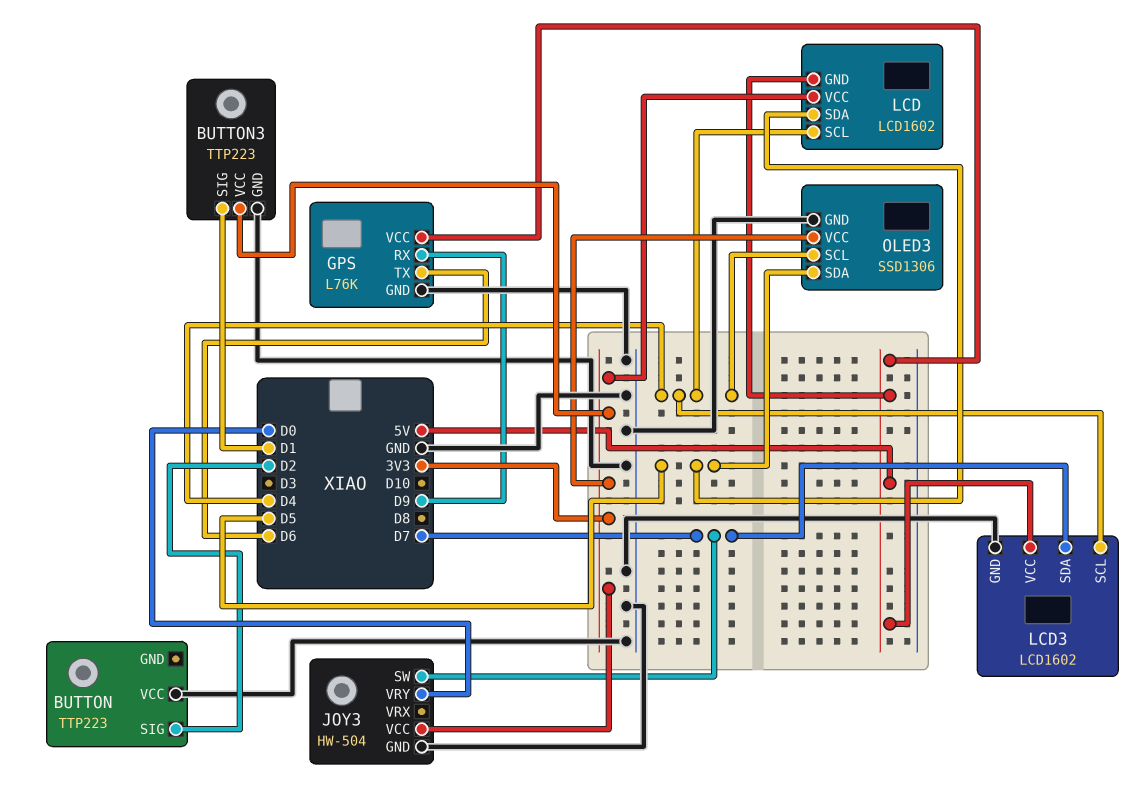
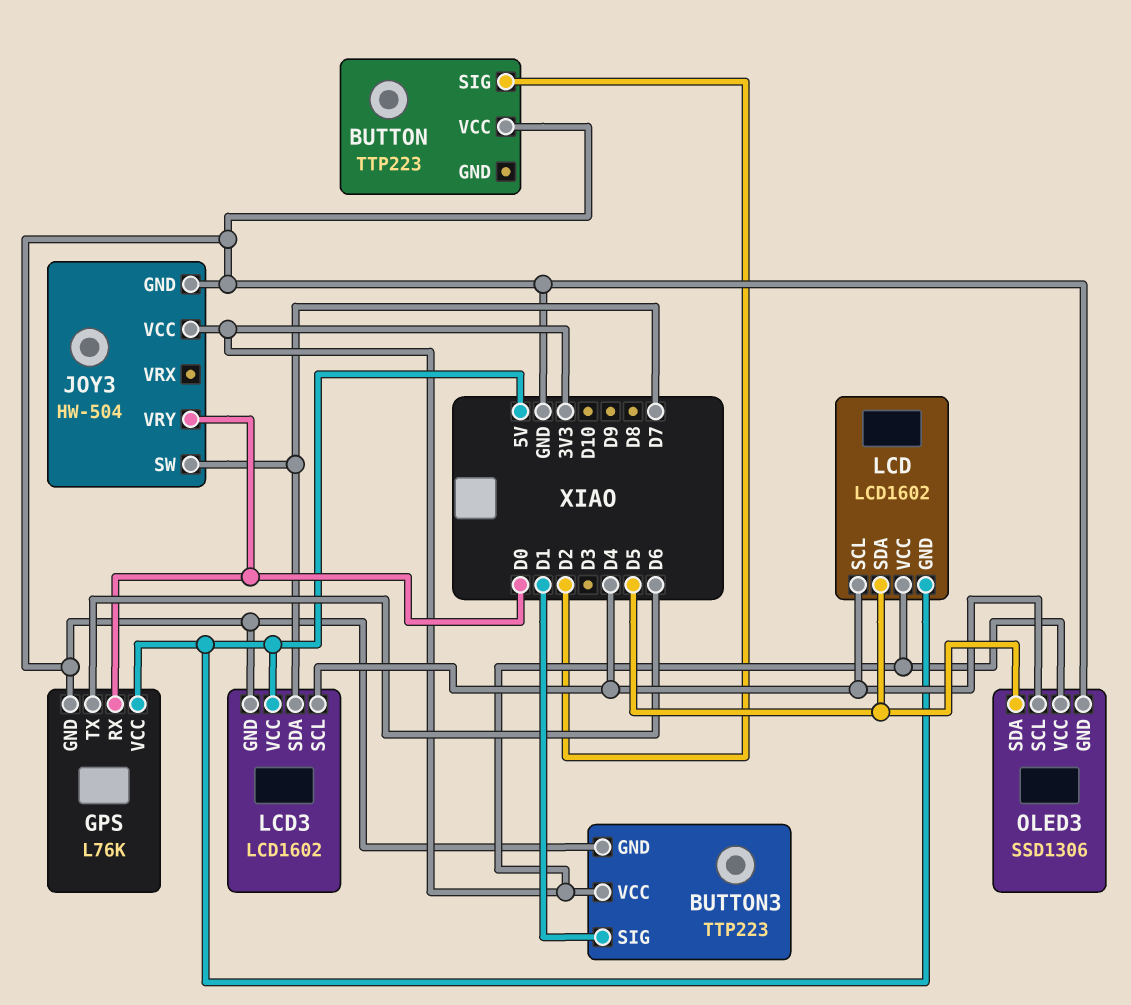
GPS pin RX: D9 -> D0

